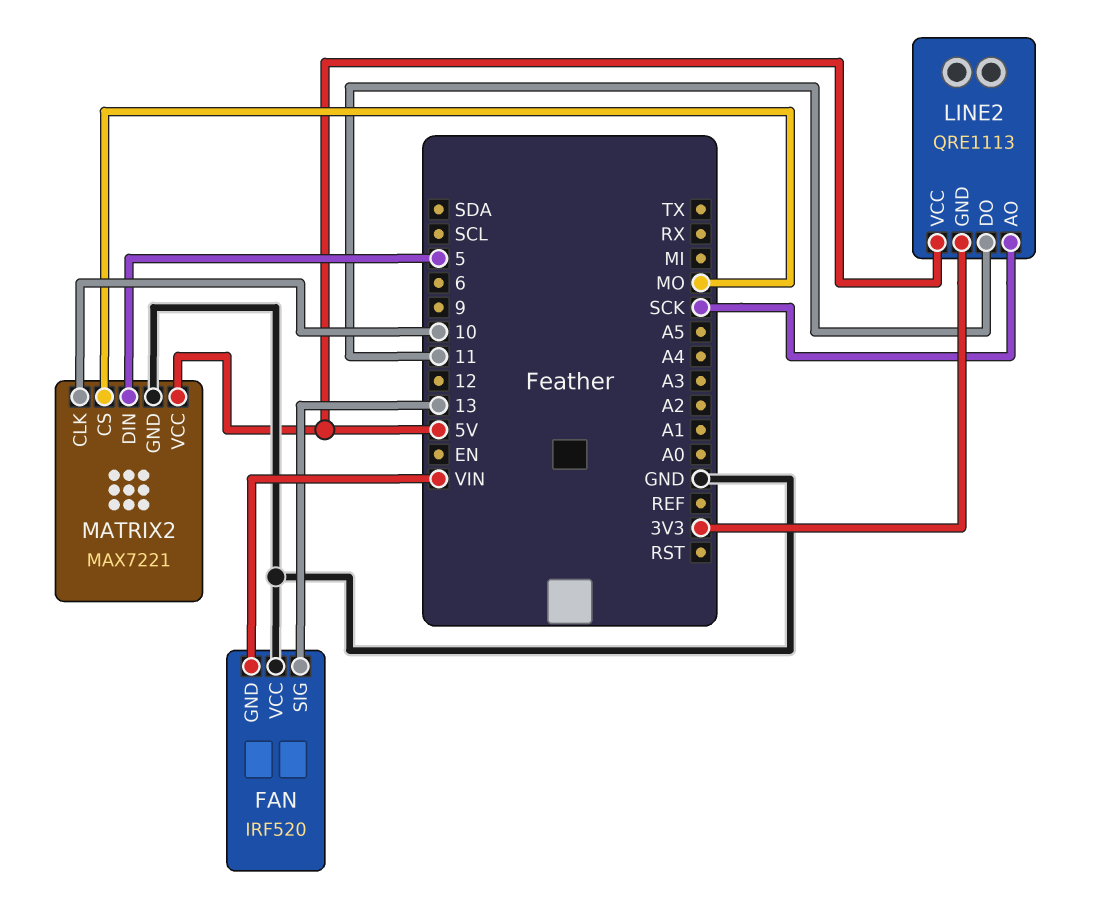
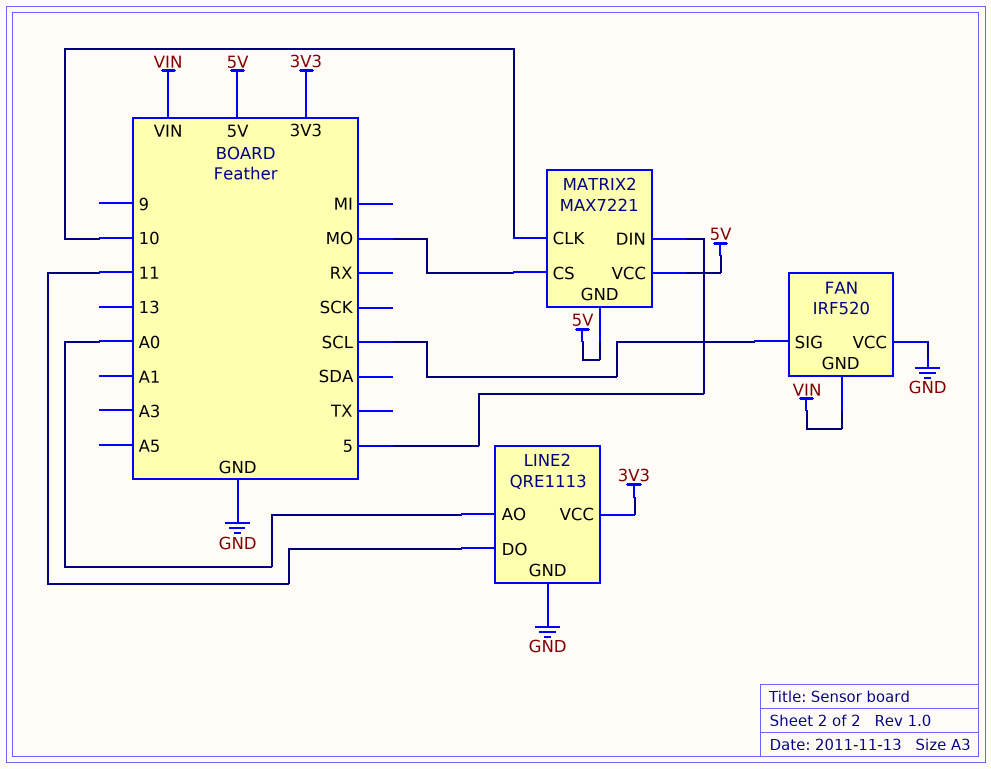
FAN pin SIG: 13 -> SCL
LINE2 pin AO: SCK -> A0
LINE2 pin GND: 3V3 -> GND
LINE2 pin VCC: 5V -> 3V3
MATRIX2 pin GND: GND -> 5V

